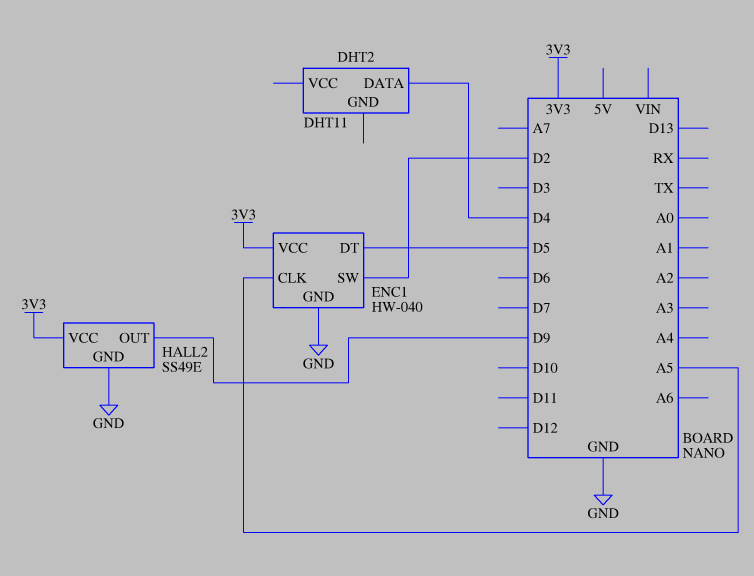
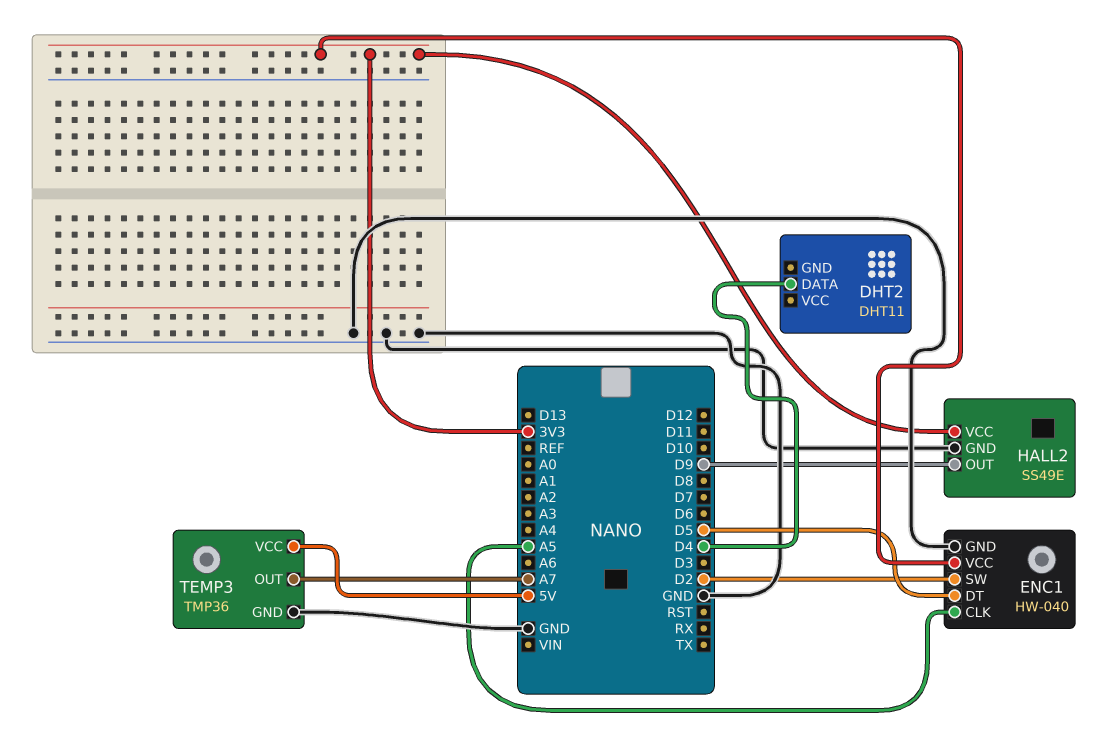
TEMP3: none -> TMP36
TEMP3 pin GND: none -> GND
TEMP3 pin OUT: none -> A7
TEMP3 pin VCC: none -> 5V

